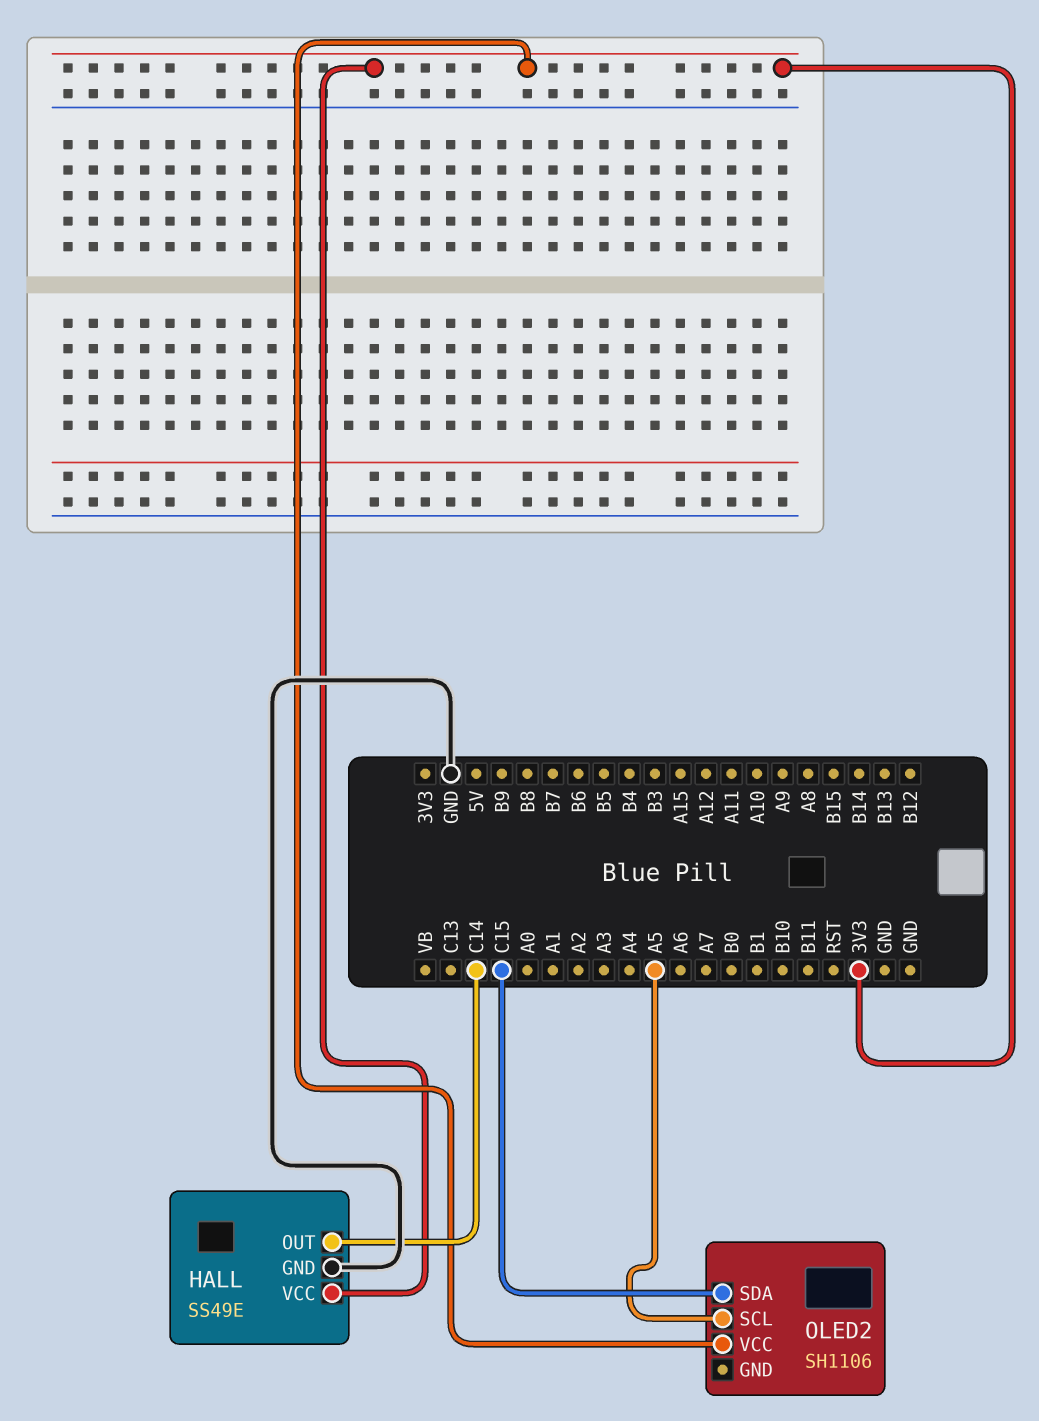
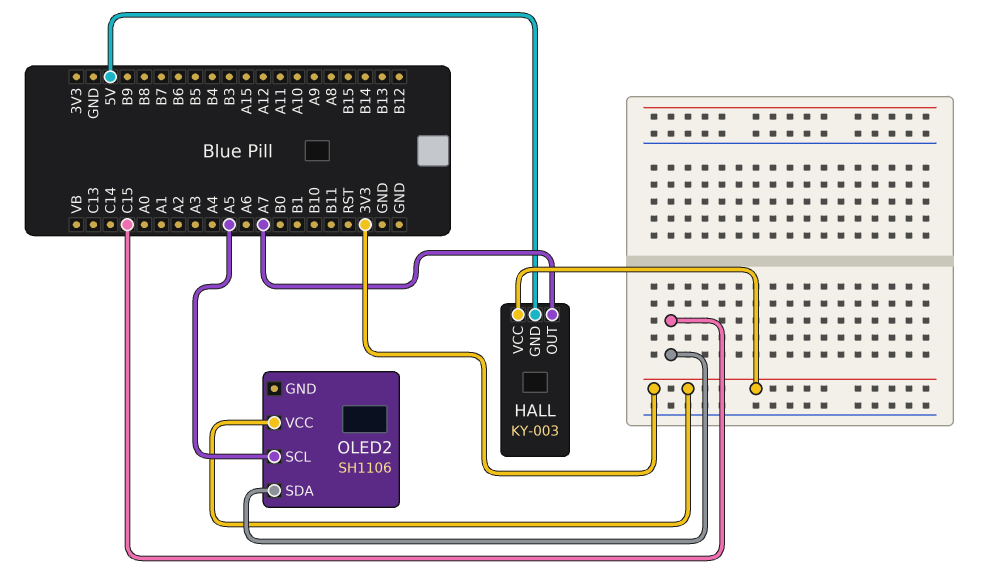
HALL: SS49E -> KY-003
HALL pin GND: GND -> 5V
HALL pin OUT: C14 -> A7

